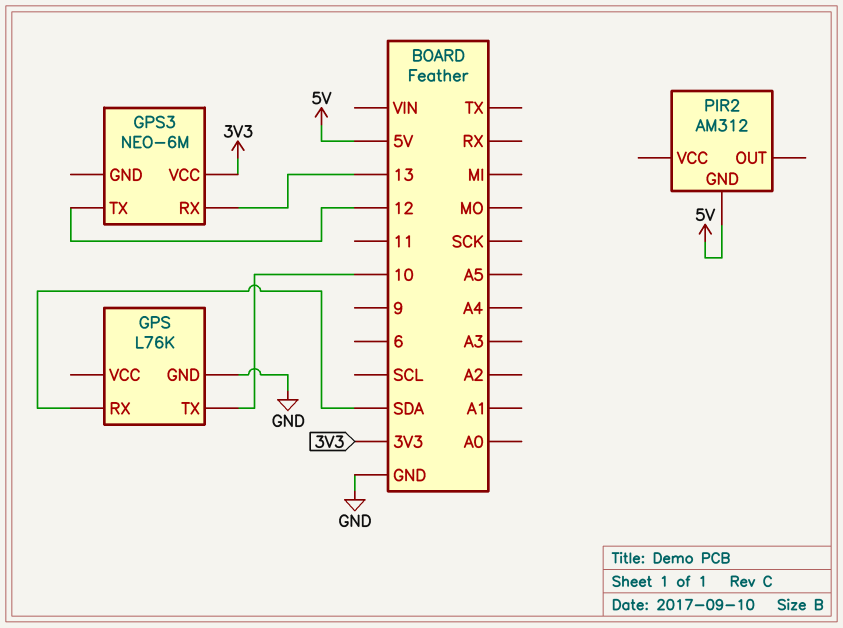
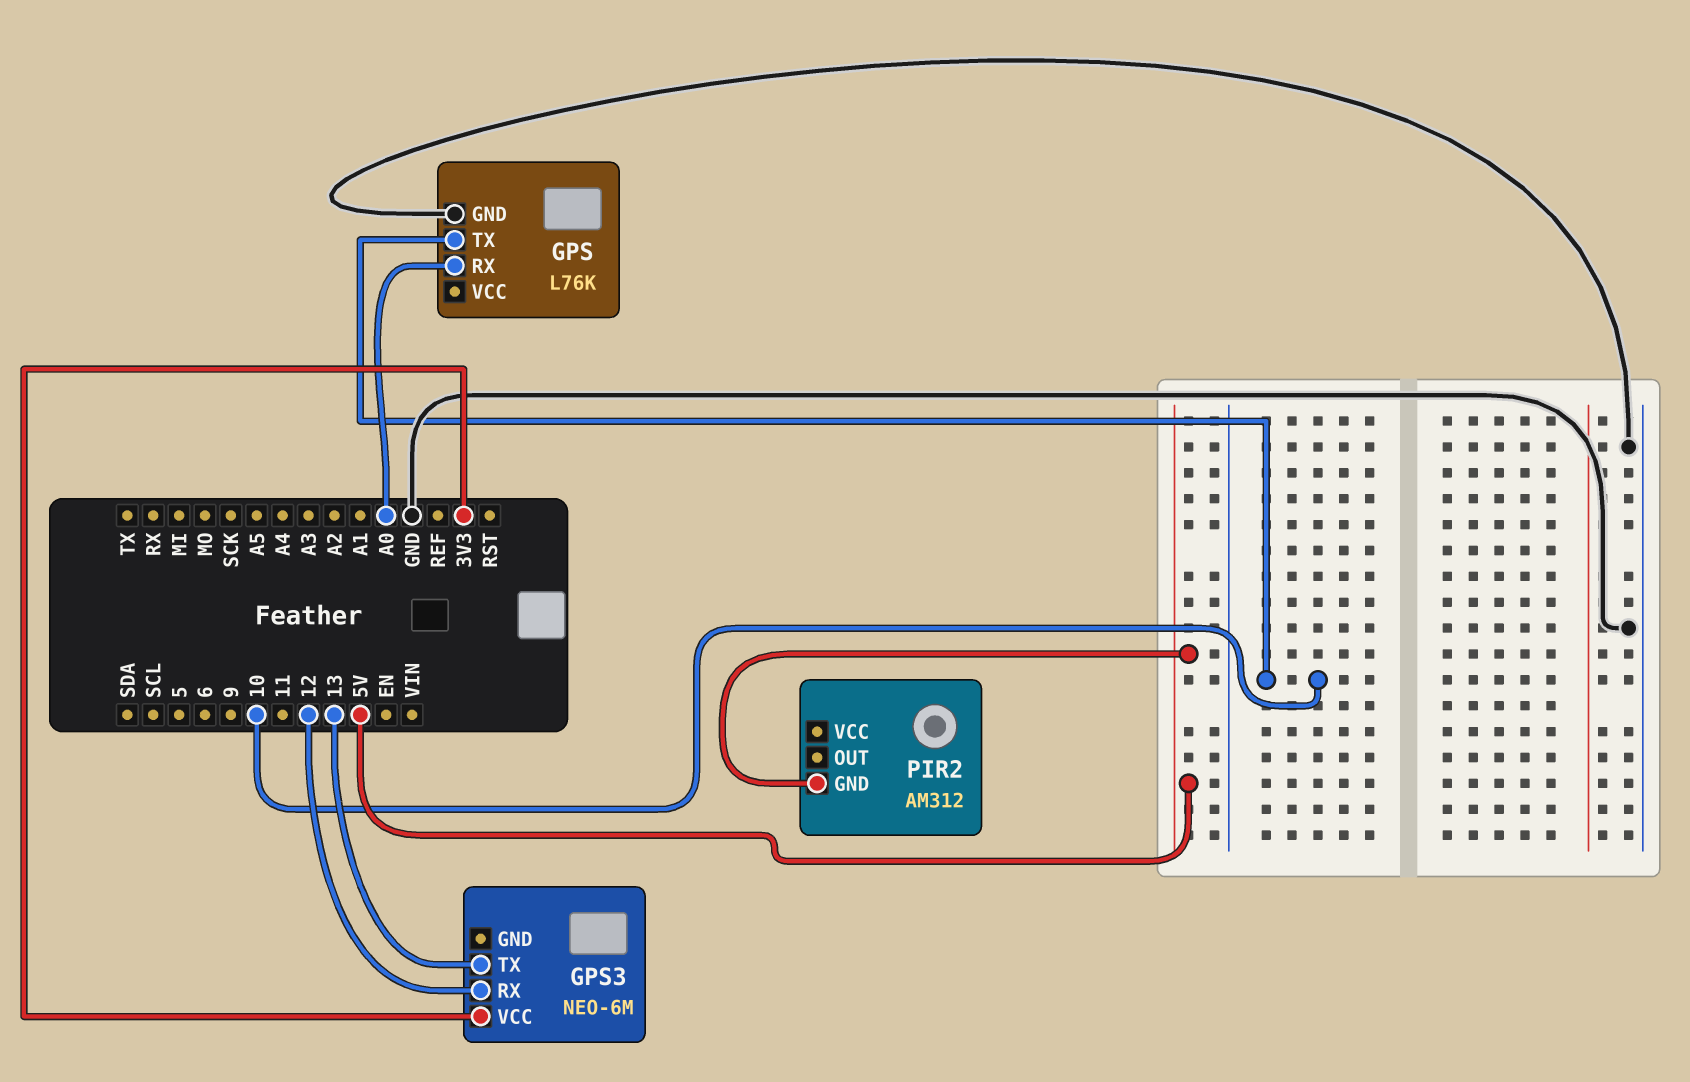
GPS pin RX: SDA -> A0
GPS3 pin RX: 13 -> 12
GPS3 pin TX: 12 -> 13

